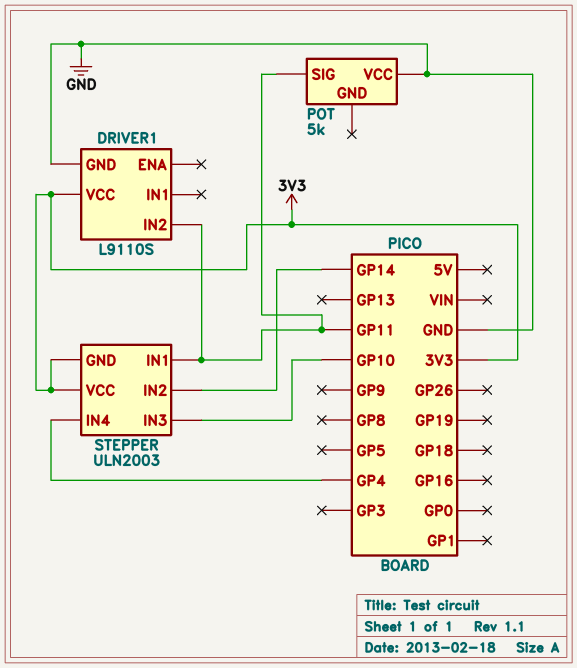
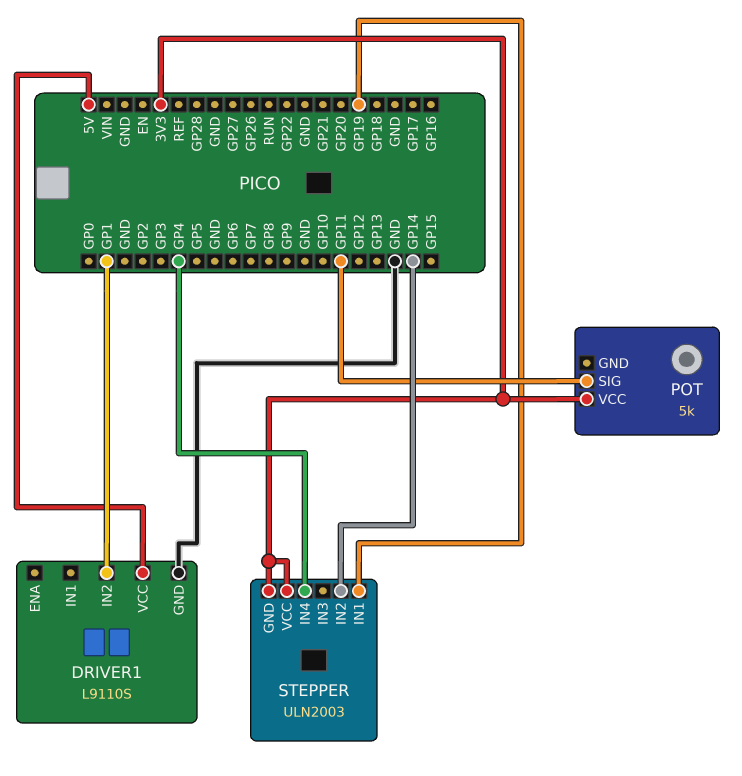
DRIVER1 pin IN2: GP11 -> GP1
DRIVER1 pin VCC: 3V3 -> 5V
POT pin VCC: GND -> 3V3
STEPPER pin IN1: GP11 -> GP19
STEPPER pin IN3: GP10 -> none

